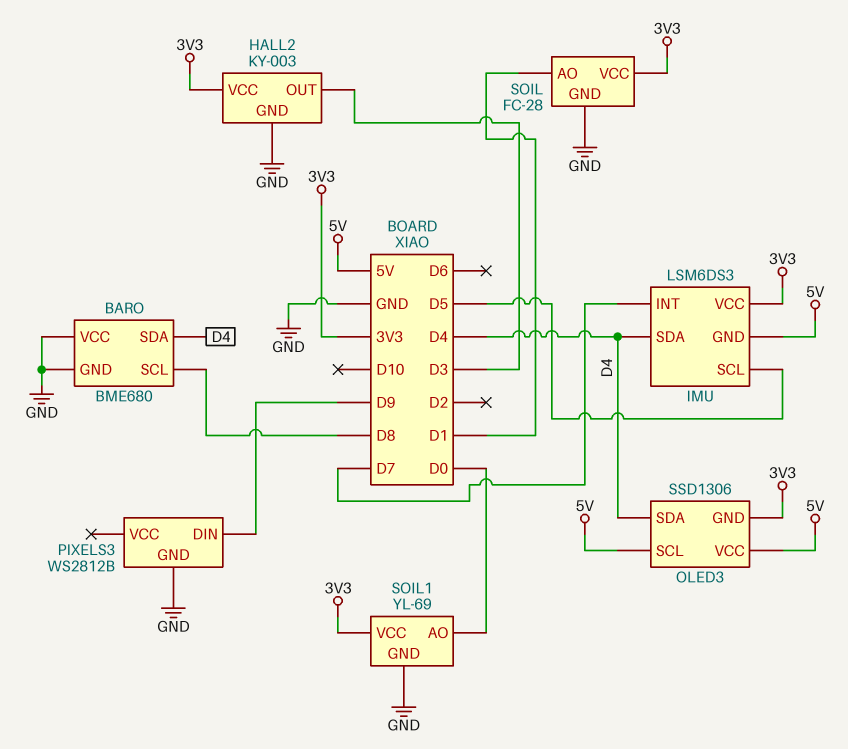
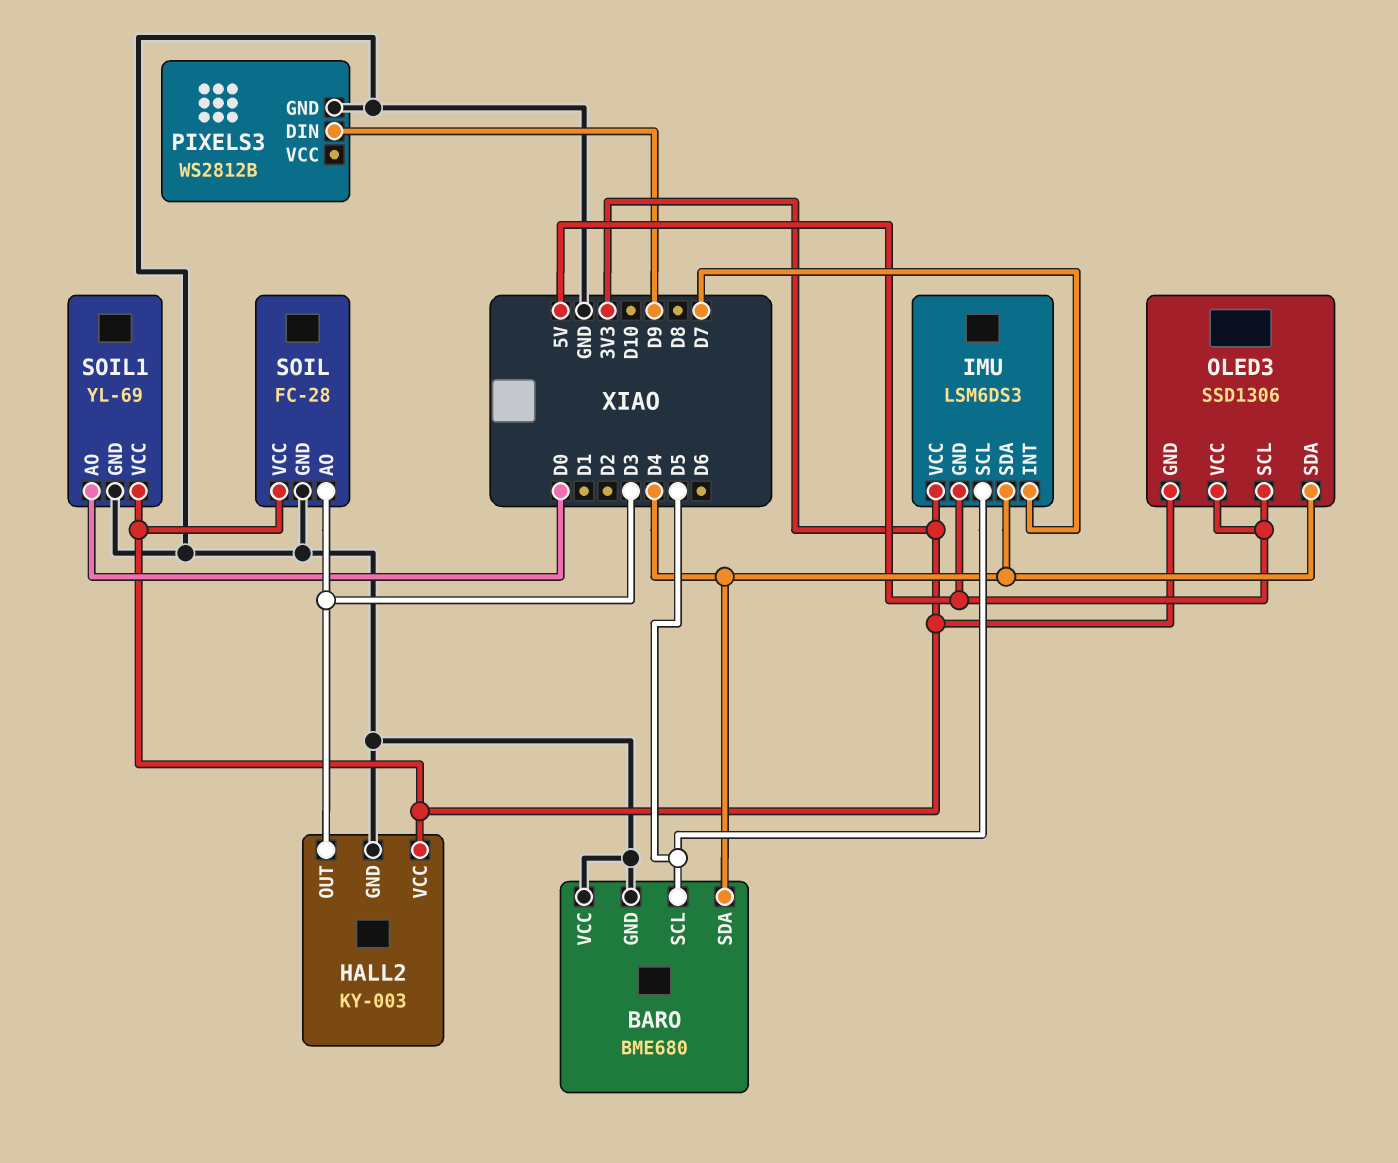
BARO pin SCL: D8 -> D5
SOIL pin AO: D1 -> D3

